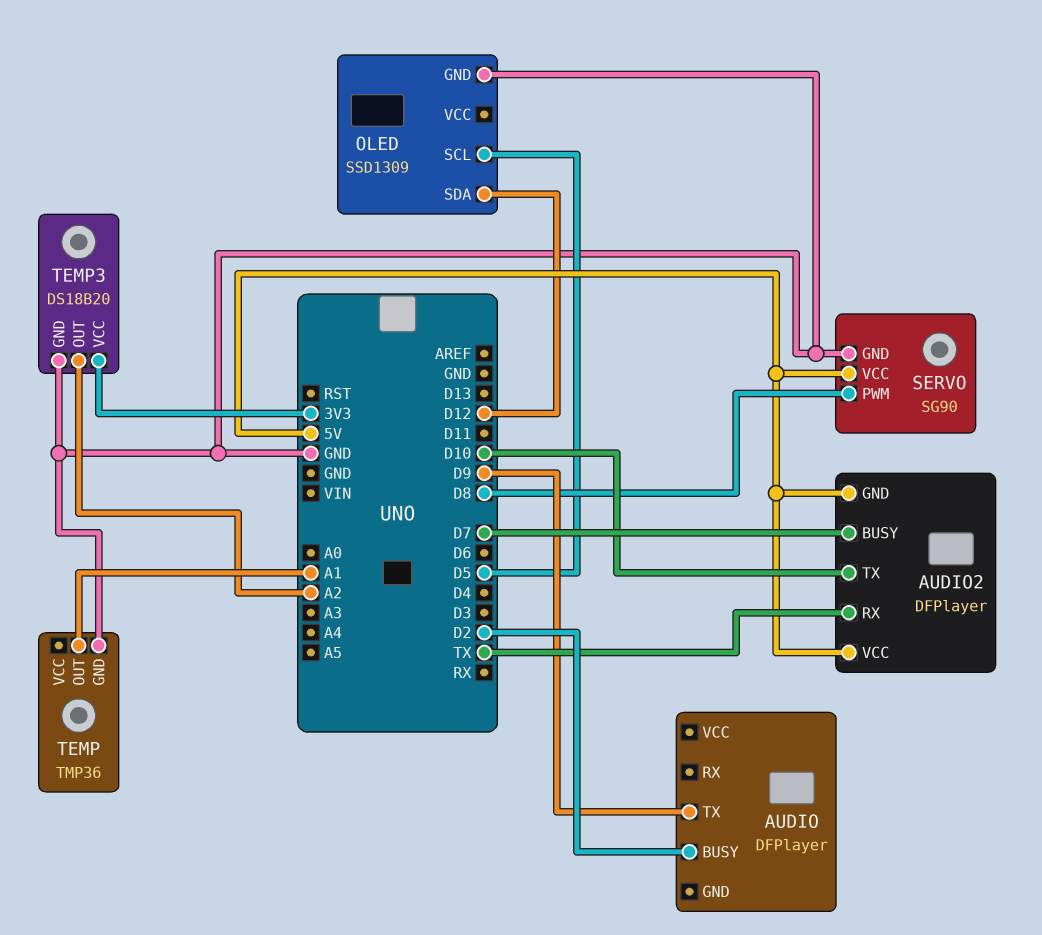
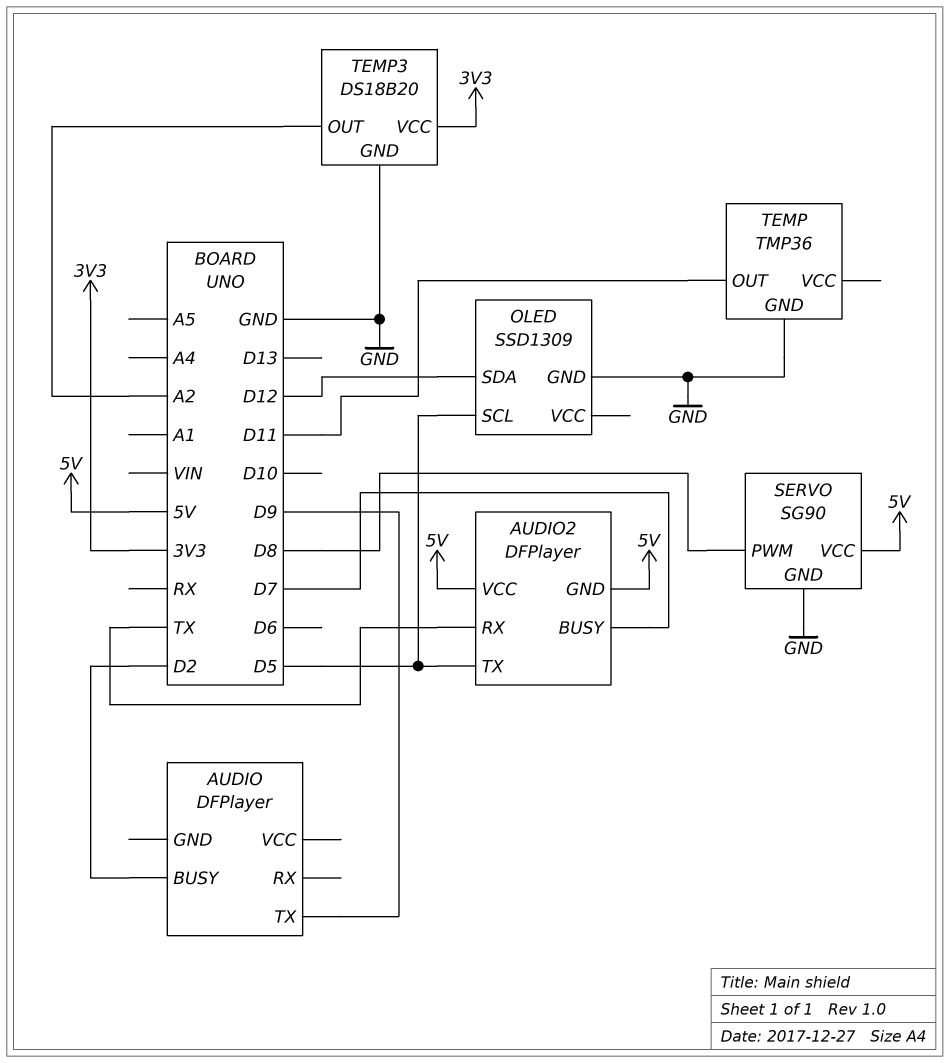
AUDIO2 pin TX: D10 -> D5
TEMP pin OUT: A1 -> D11

